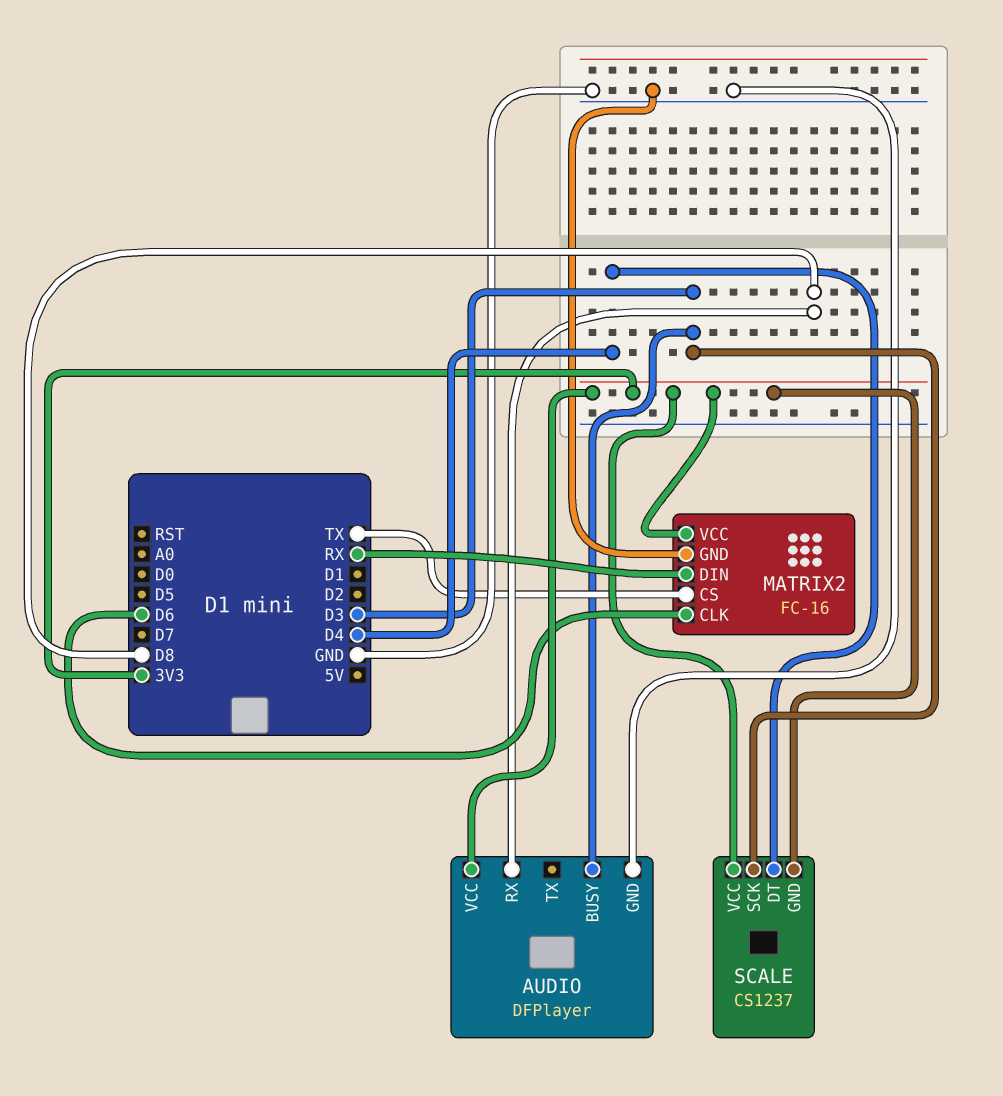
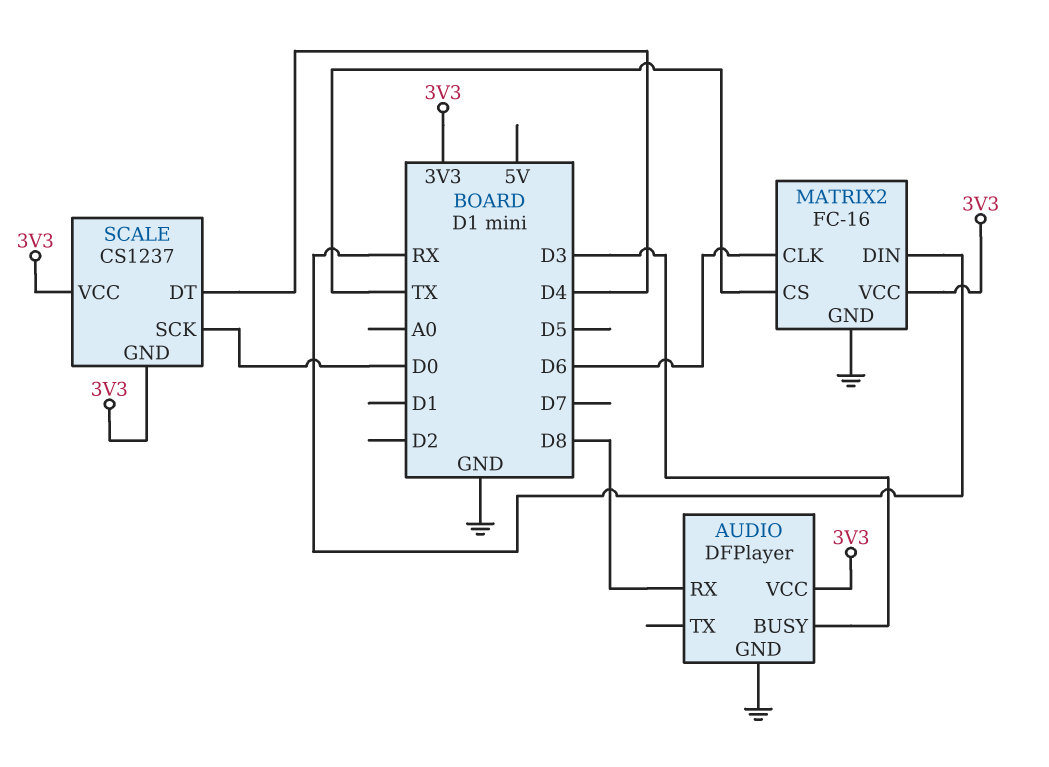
SCALE pin SCK: D3 -> D0

